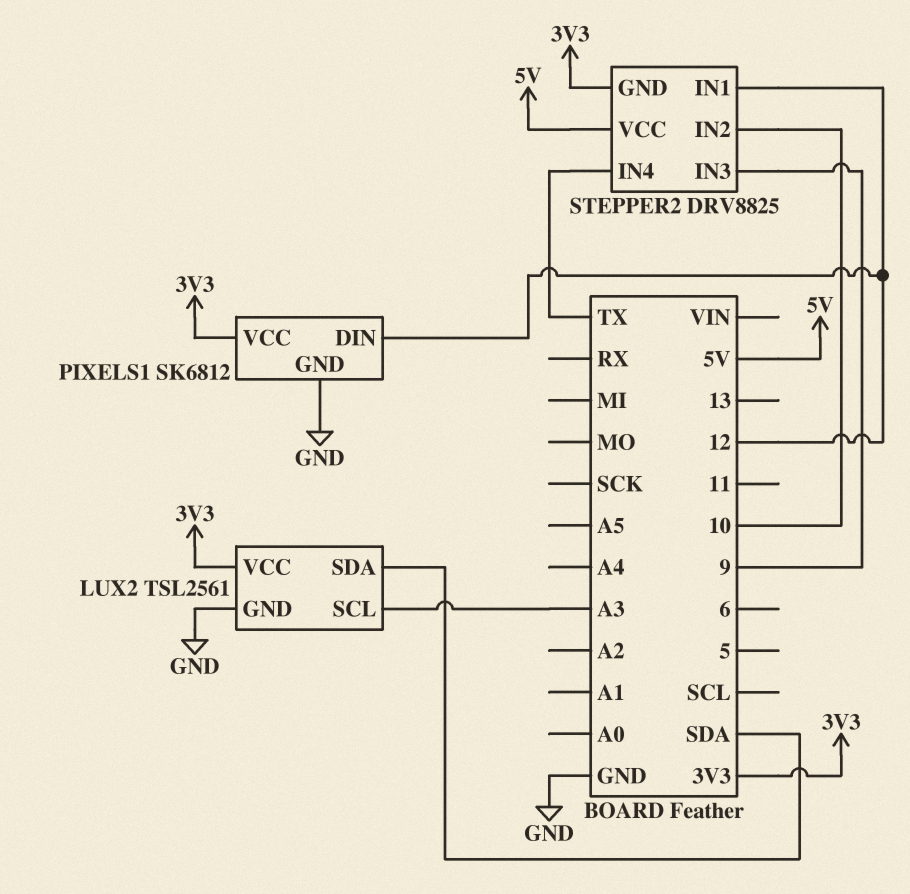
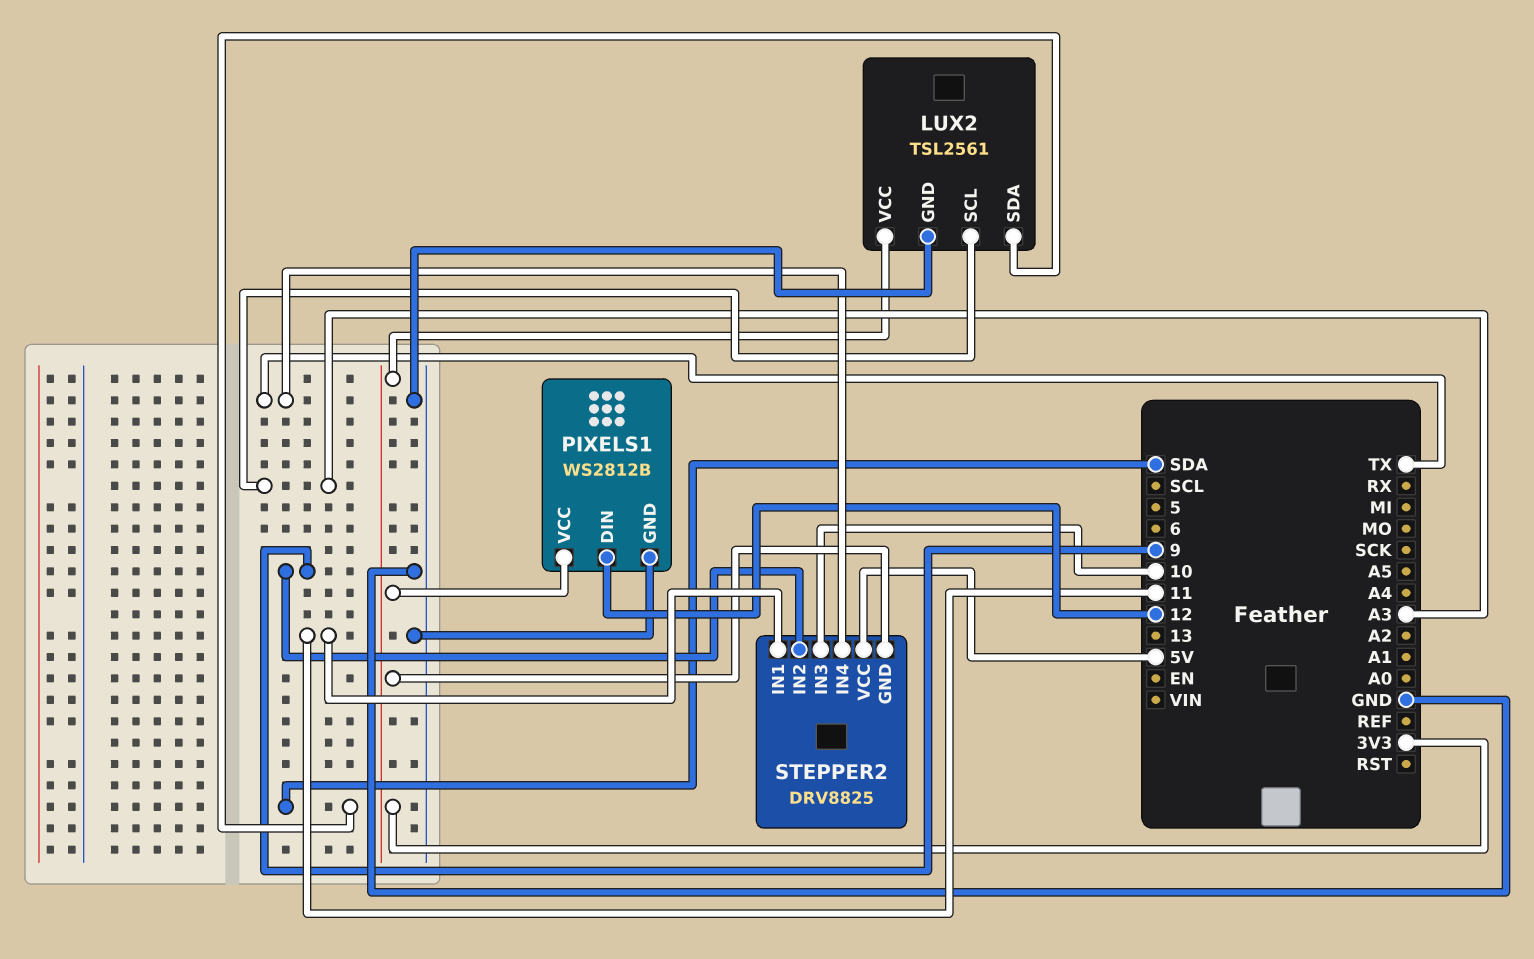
PIXELS1: SK6812 -> WS2812B
STEPPER2 pin IN1: 12 -> 11
STEPPER2 pin IN2: 10 -> 9
STEPPER2 pin IN3: 9 -> 10

